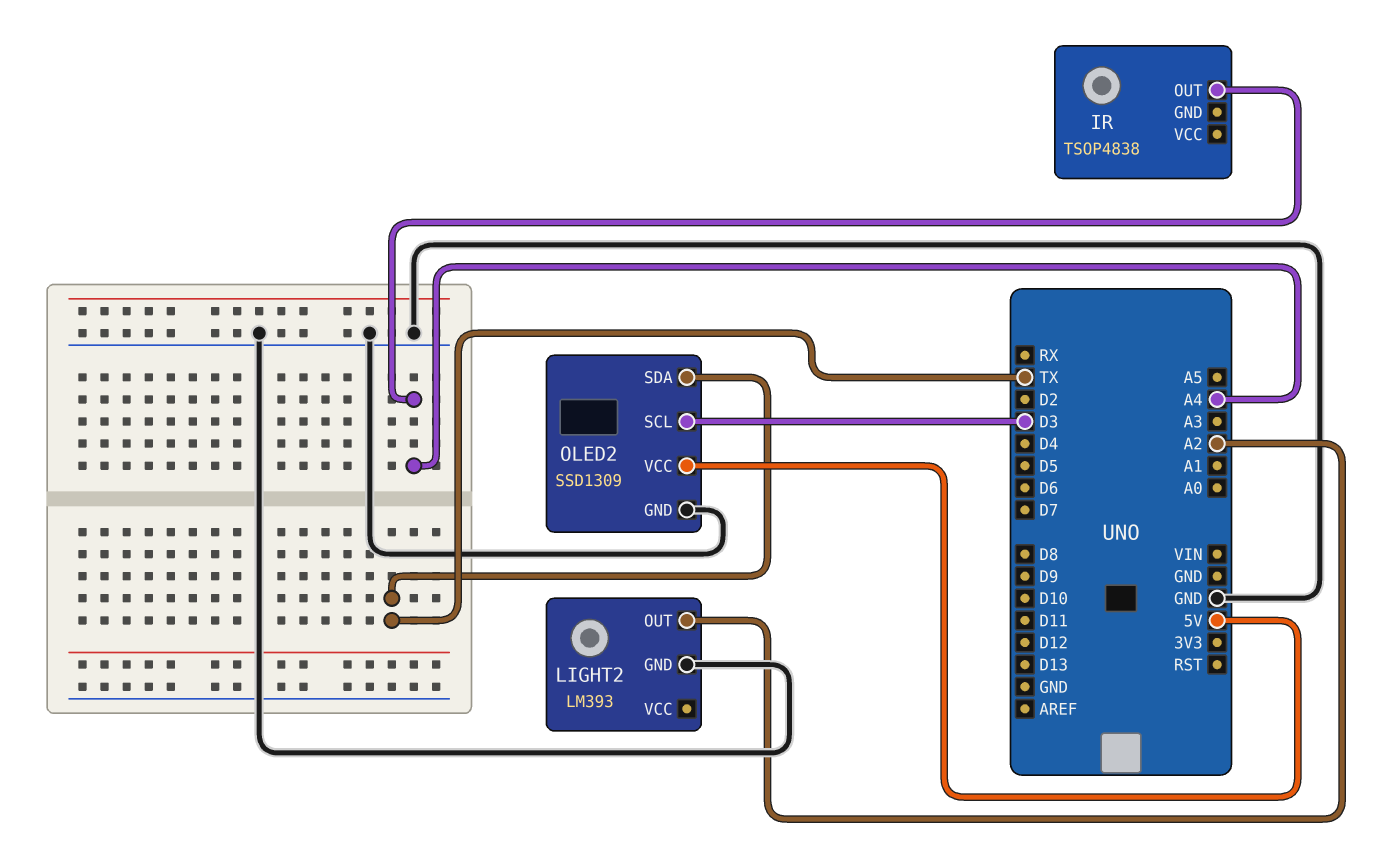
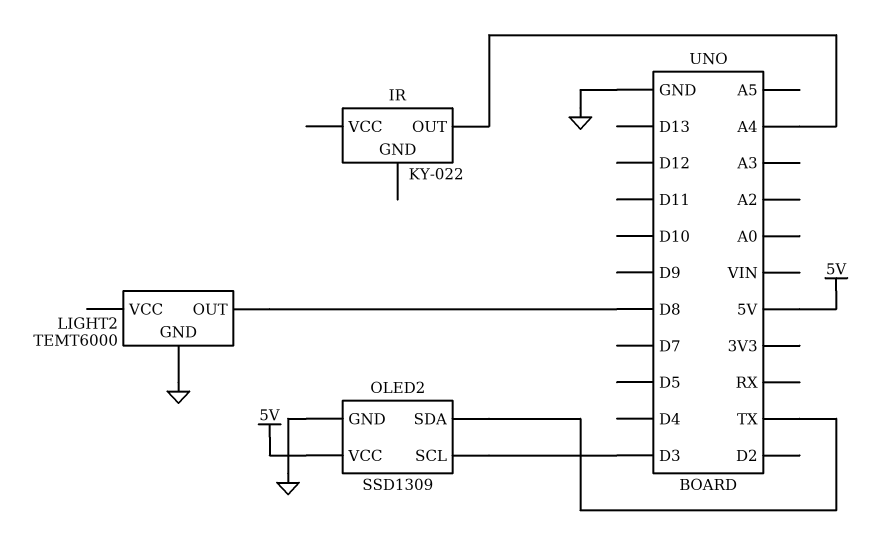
IR: TSOP4838 -> KY-022
LIGHT2: LM393 -> TEMT6000
LIGHT2 pin OUT: A2 -> D8

